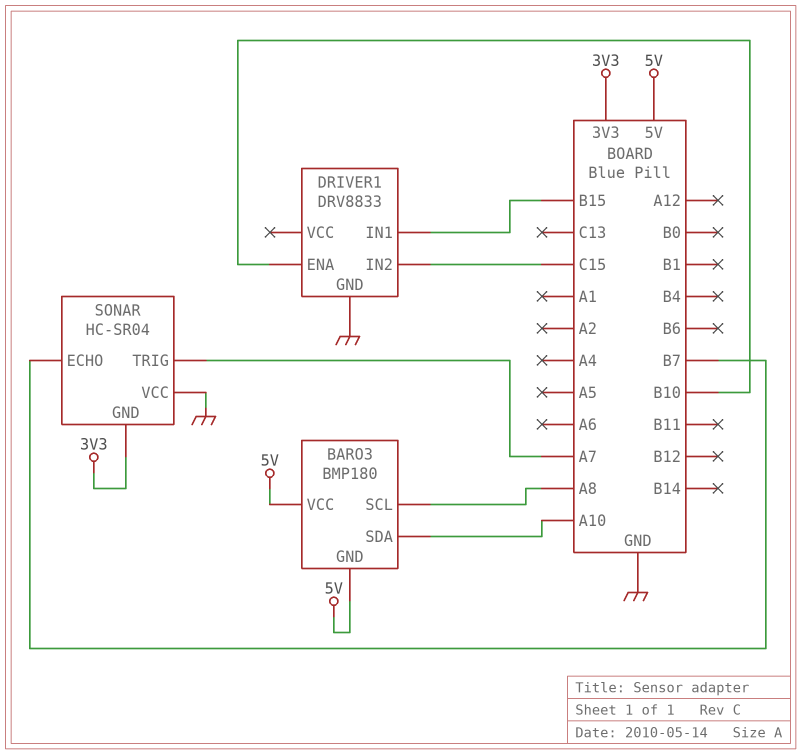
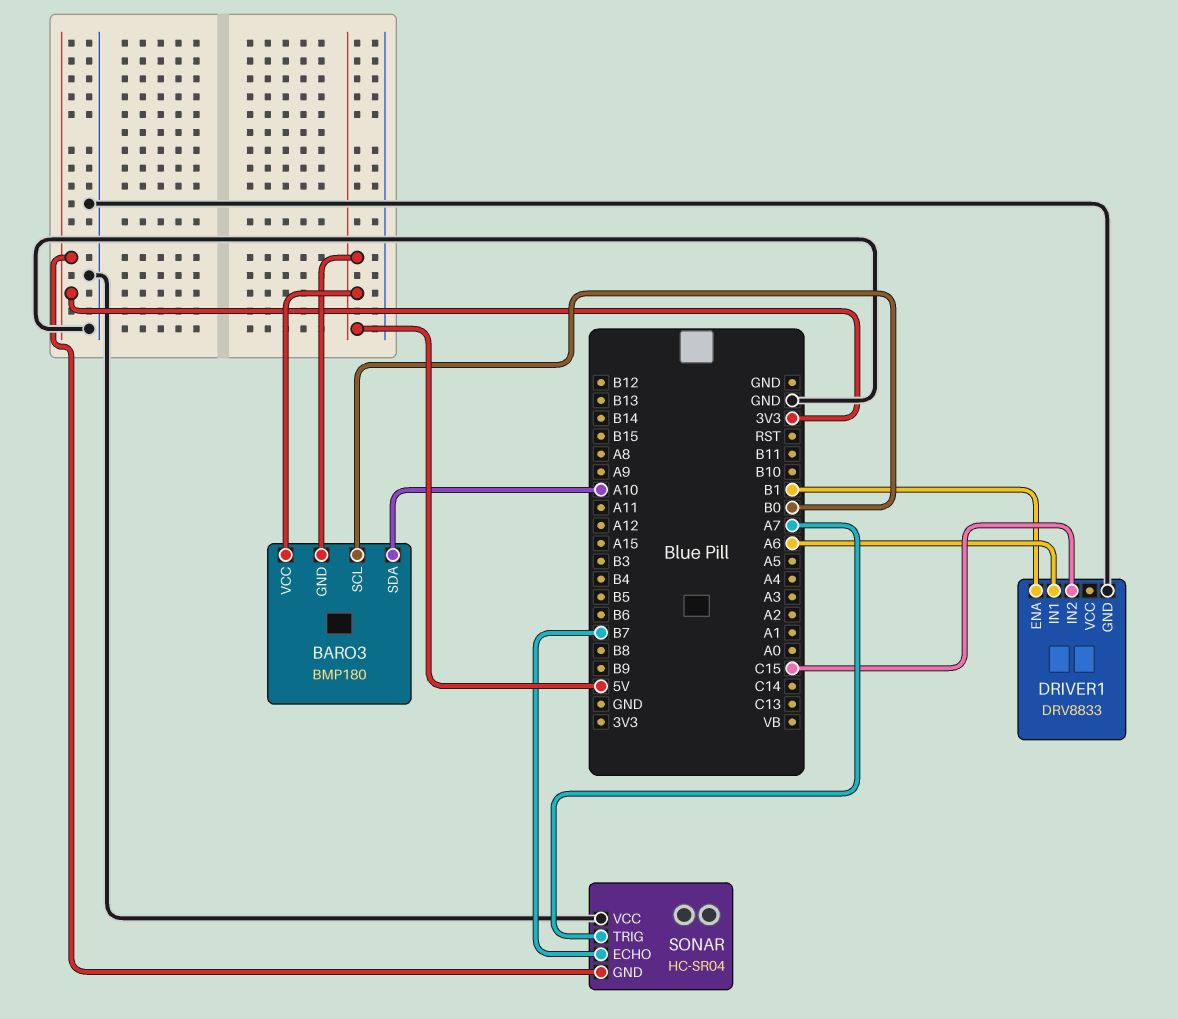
BARO3 pin SCL: A8 -> B0
DRIVER1 pin ENA: B10 -> B1
DRIVER1 pin IN1: B15 -> A6

